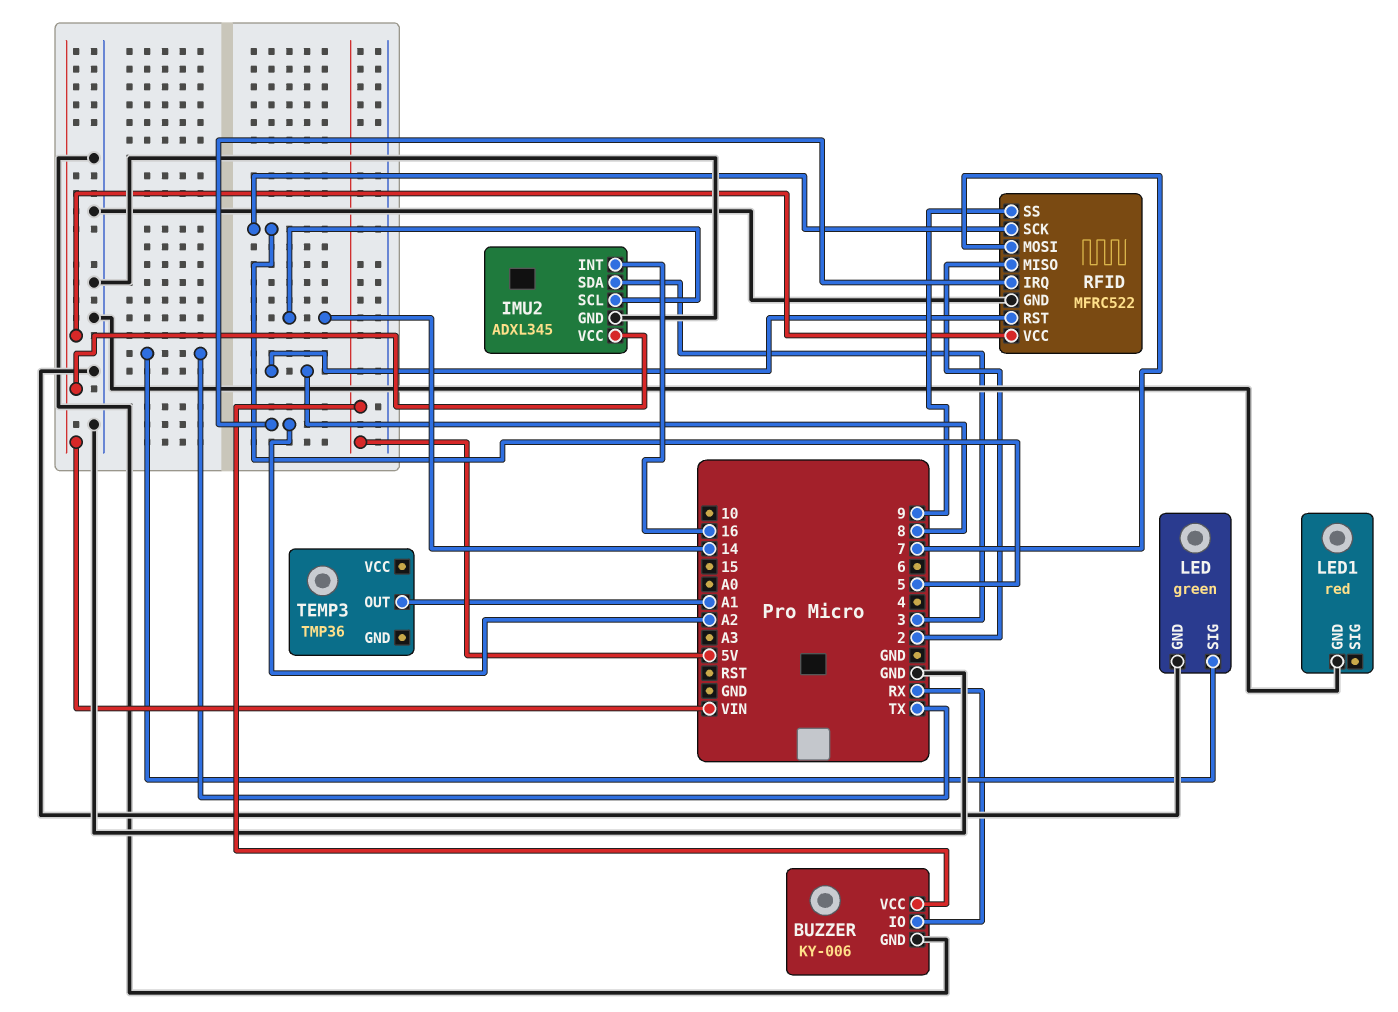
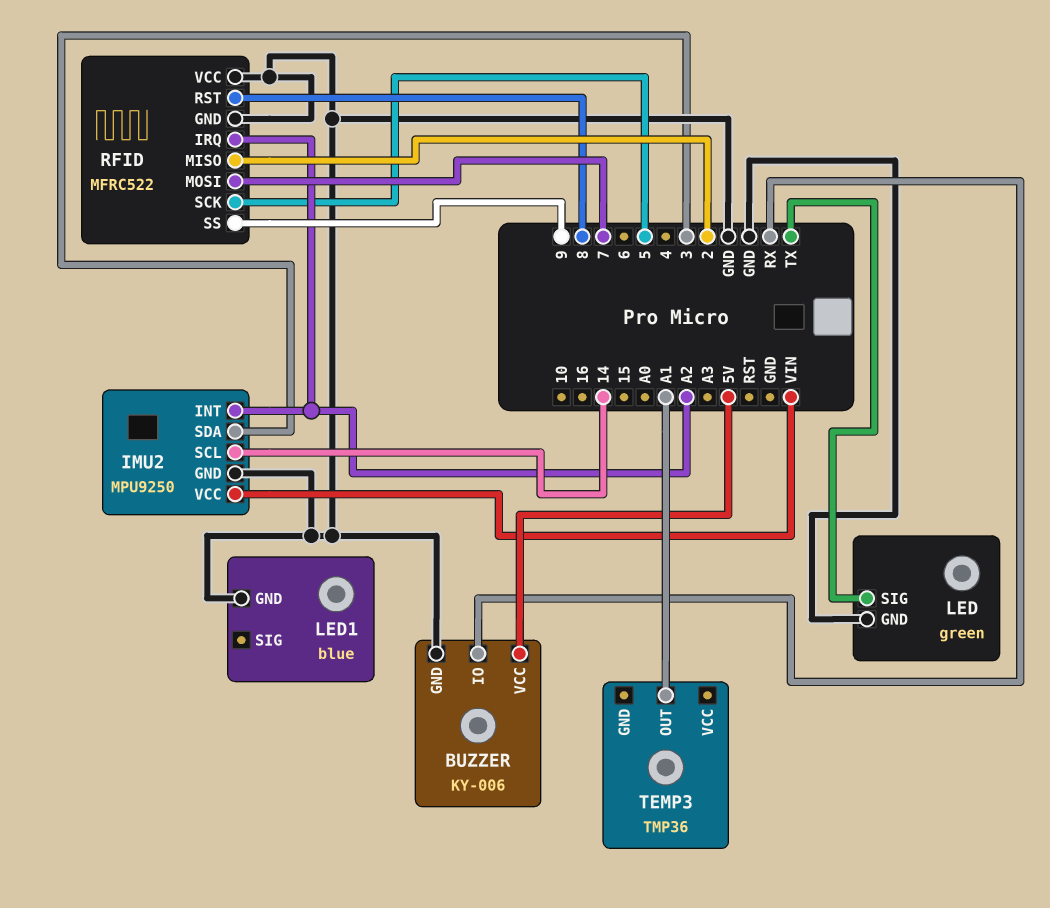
IMU2: ADXL345 -> MPU9250
IMU2 pin INT: 16 -> A2
LED1: red -> blue
RFID pin VCC: VIN -> GND

